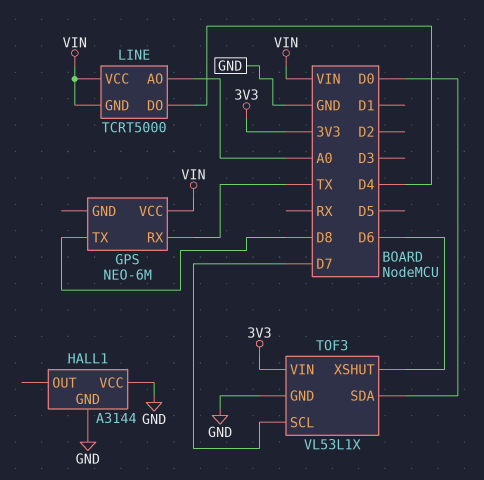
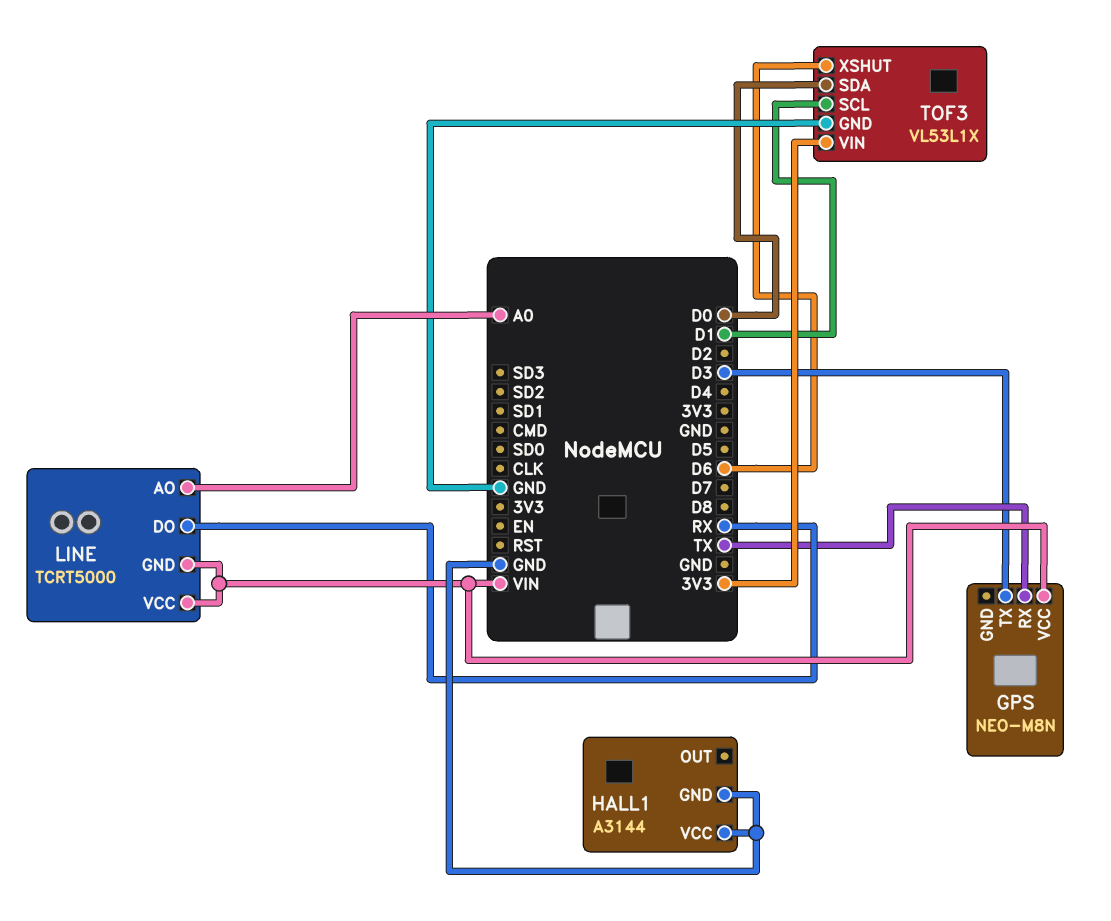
GPS: NEO-6M -> NEO-M8N
GPS pin TX: D8 -> D3
LINE pin DO: D4 -> RX
TOF3 pin SCL: D7 -> D1

